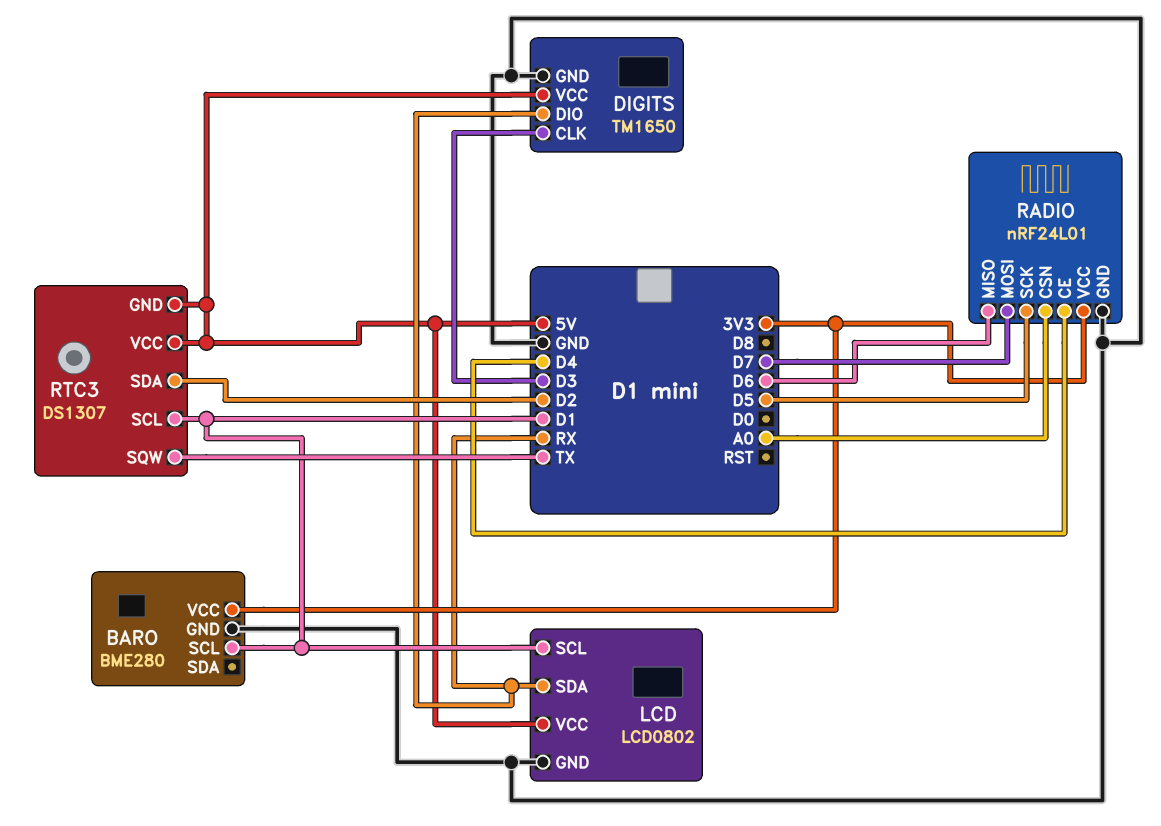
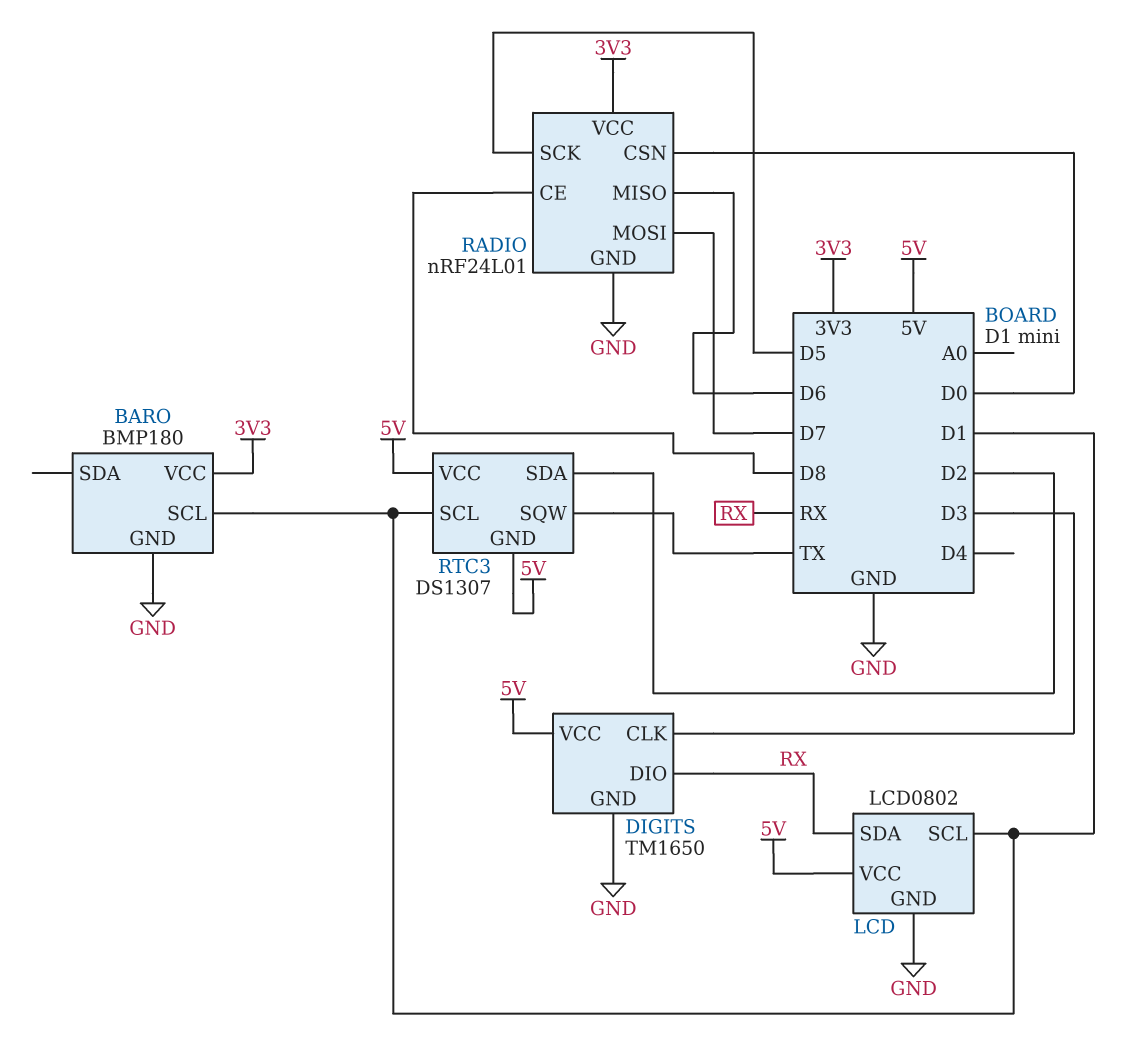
BARO: BME280 -> BMP180
RADIO pin CE: D4 -> D8
RADIO pin CSN: A0 -> D0

